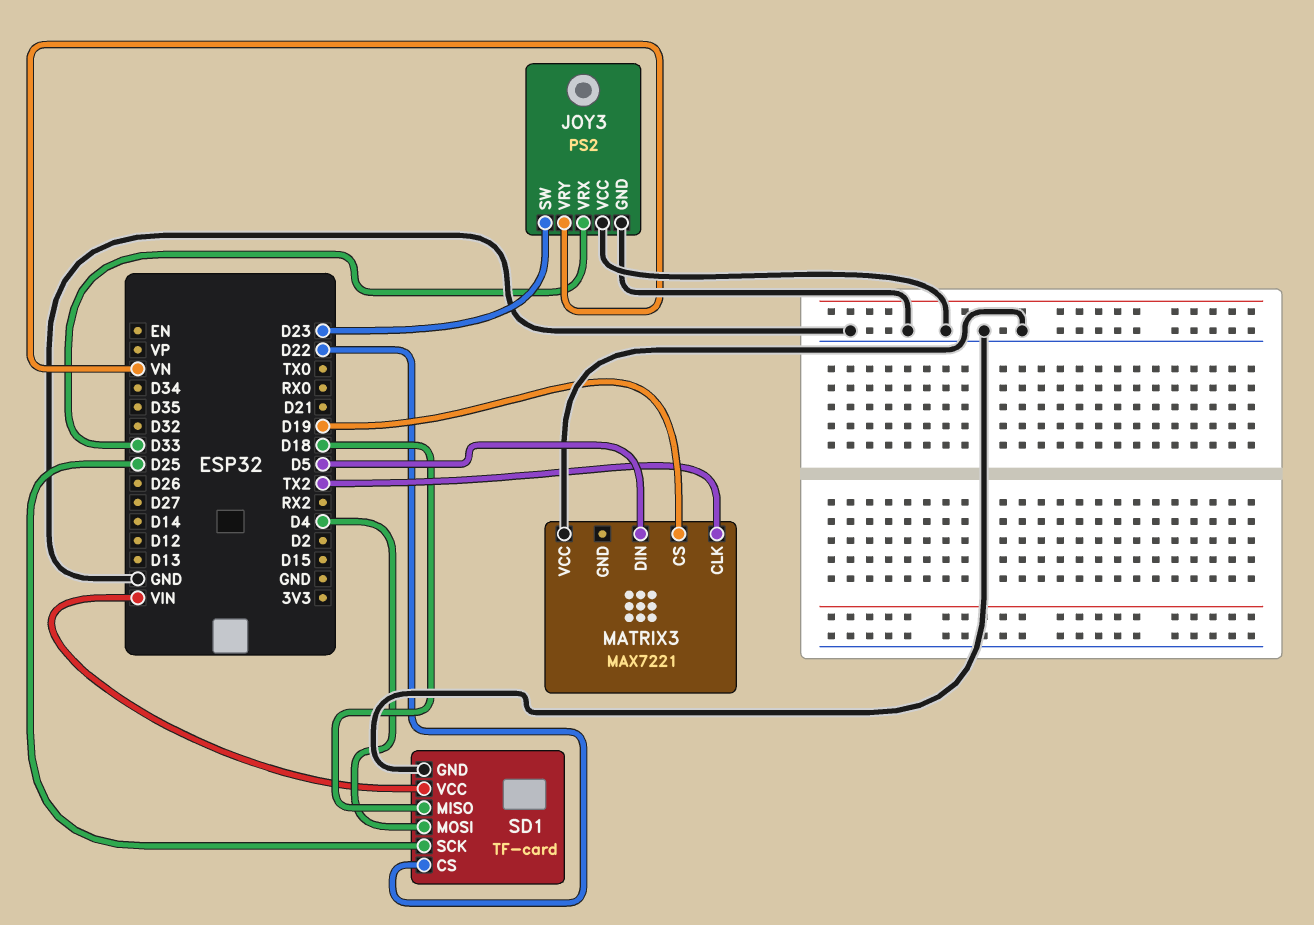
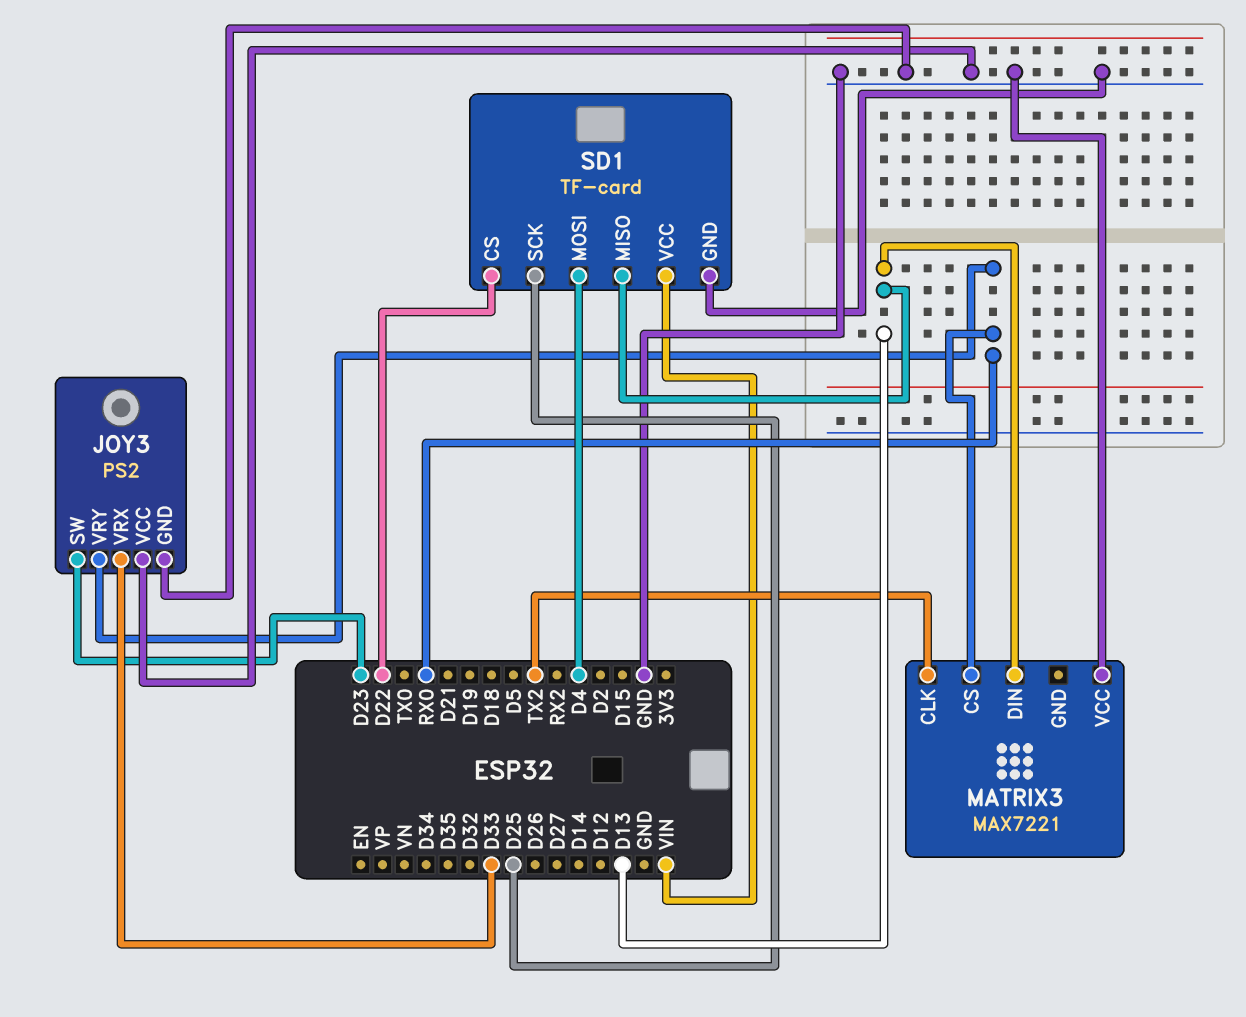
JOY3 pin VRY: VN -> RX0
MATRIX3 pin CS: D19 -> RX0
MATRIX3 pin DIN: D5 -> D13
SD1 pin MISO: D18 -> D13

